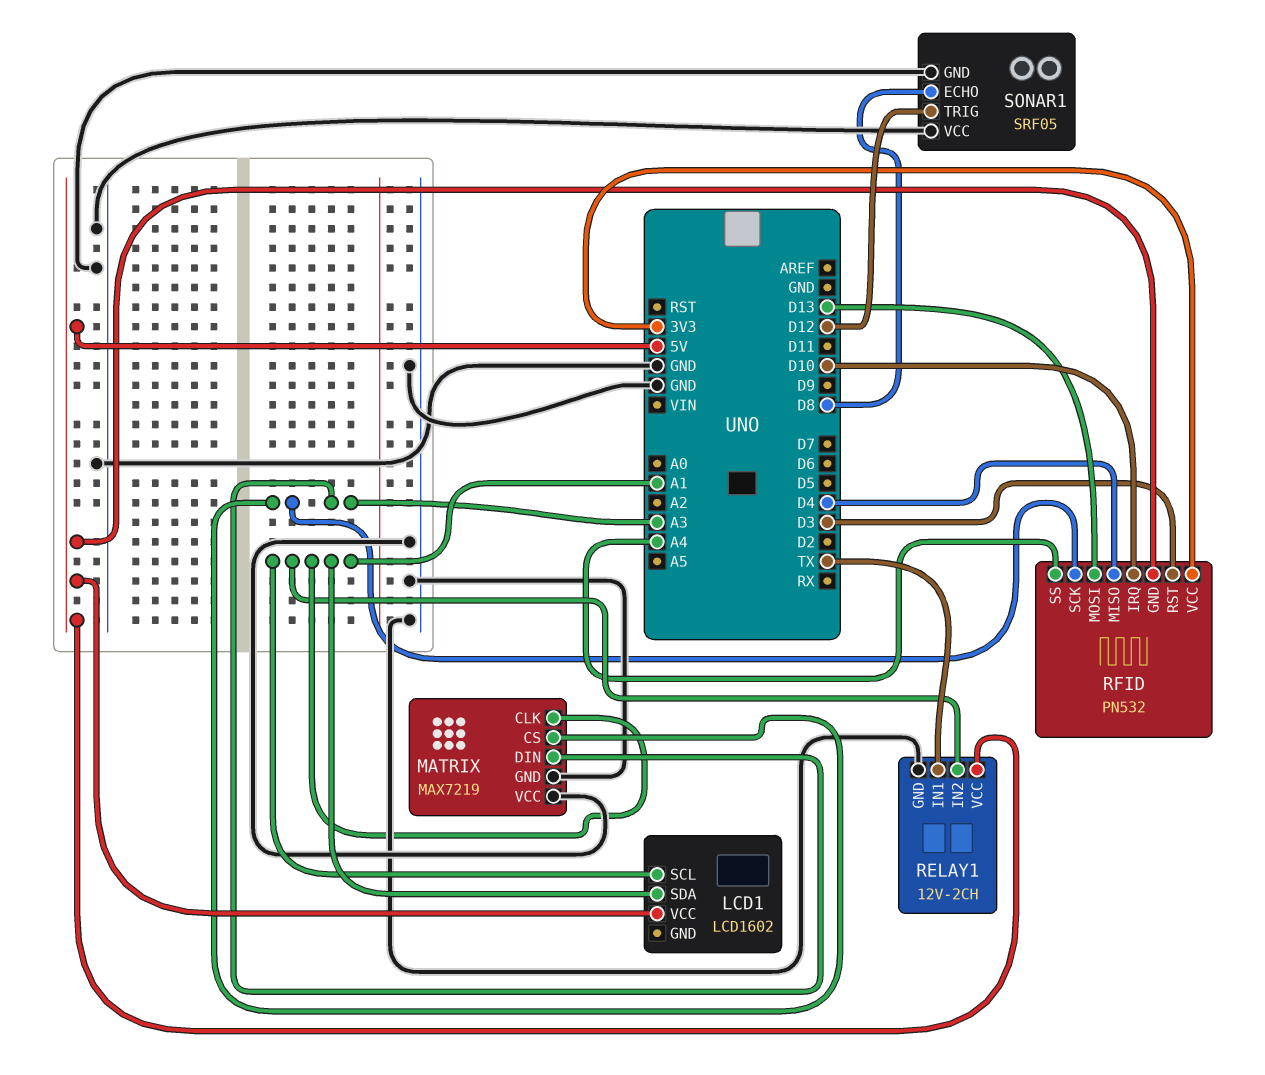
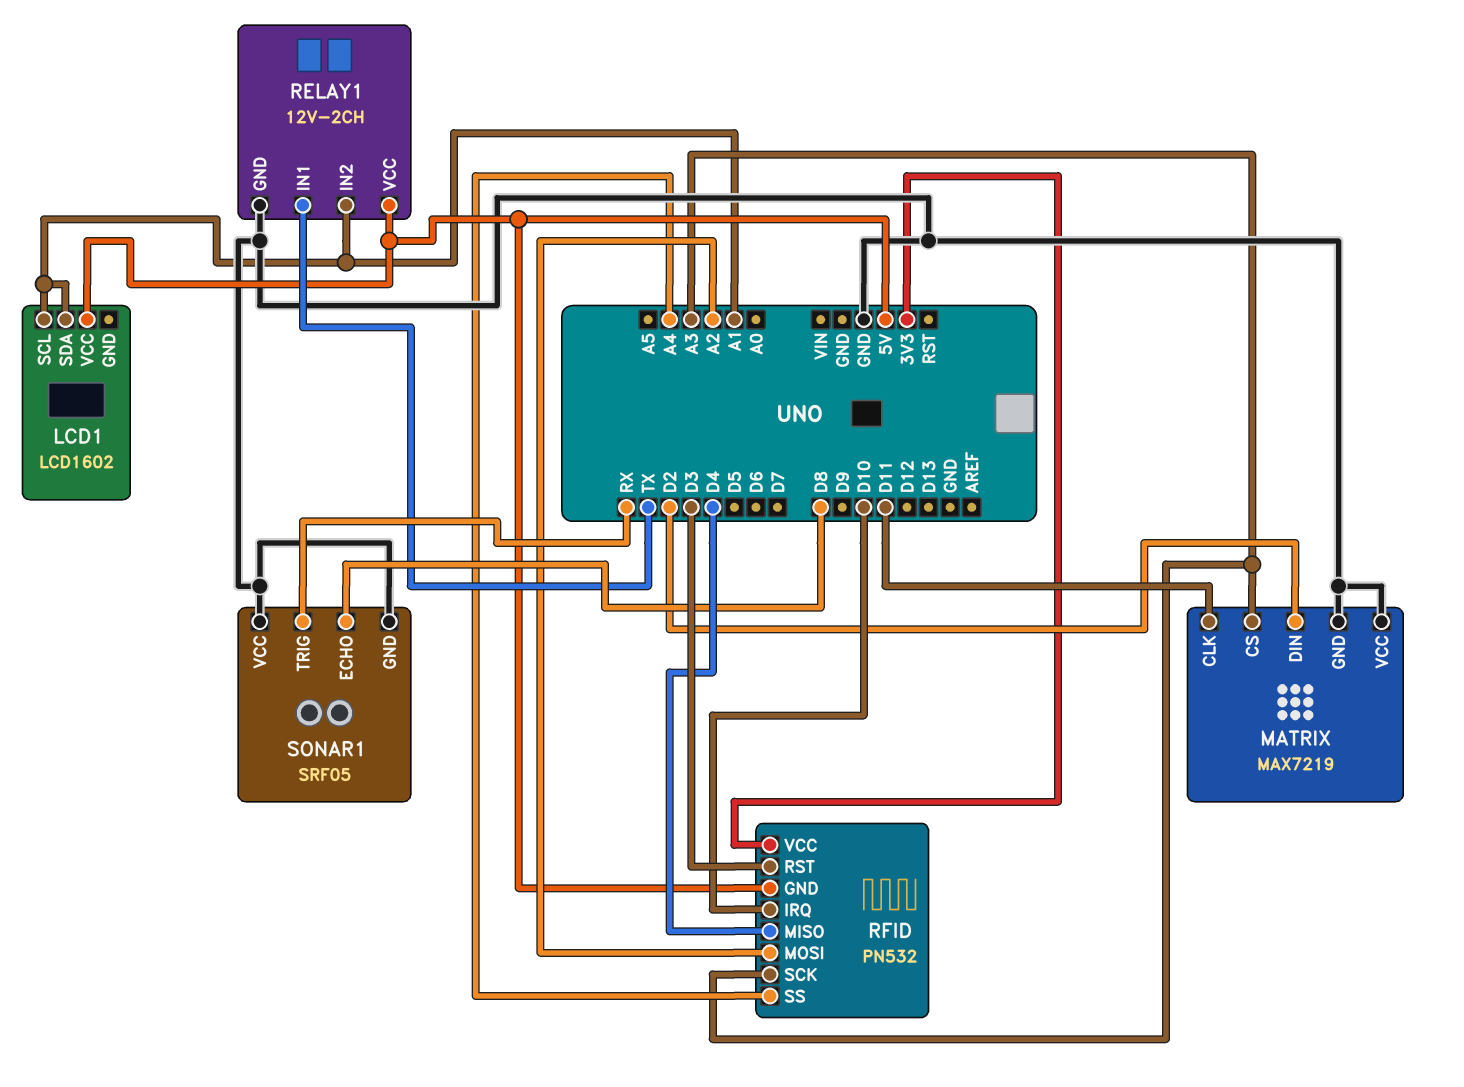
MATRIX pin CLK: A1 -> D11
MATRIX pin DIN: A3 -> D2
RFID pin MOSI: D13 -> A2
SONAR1 pin TRIG: D12 -> RX

